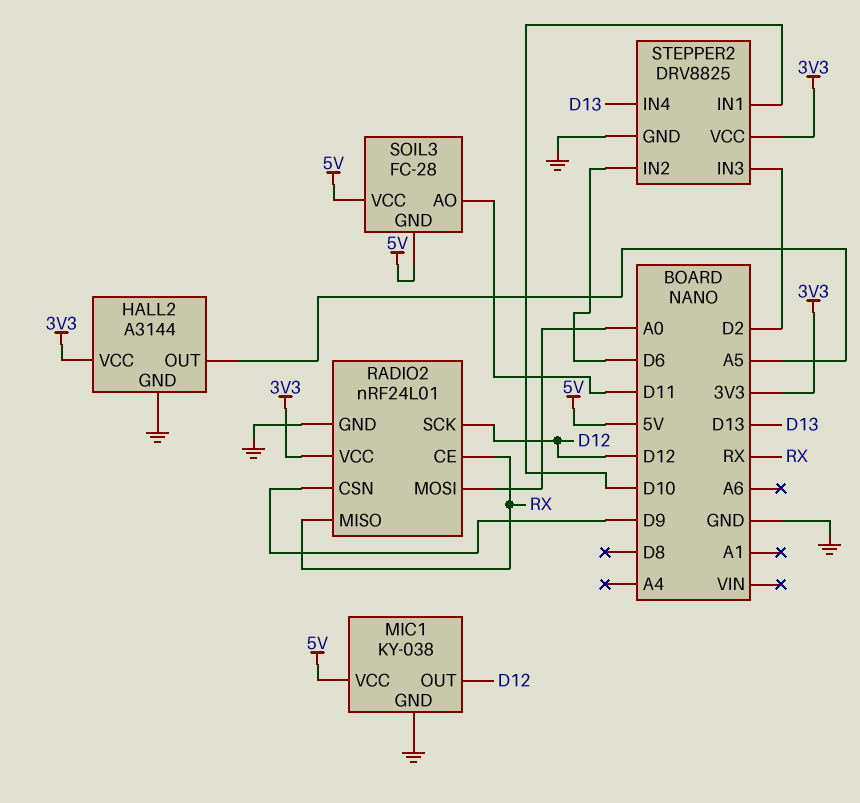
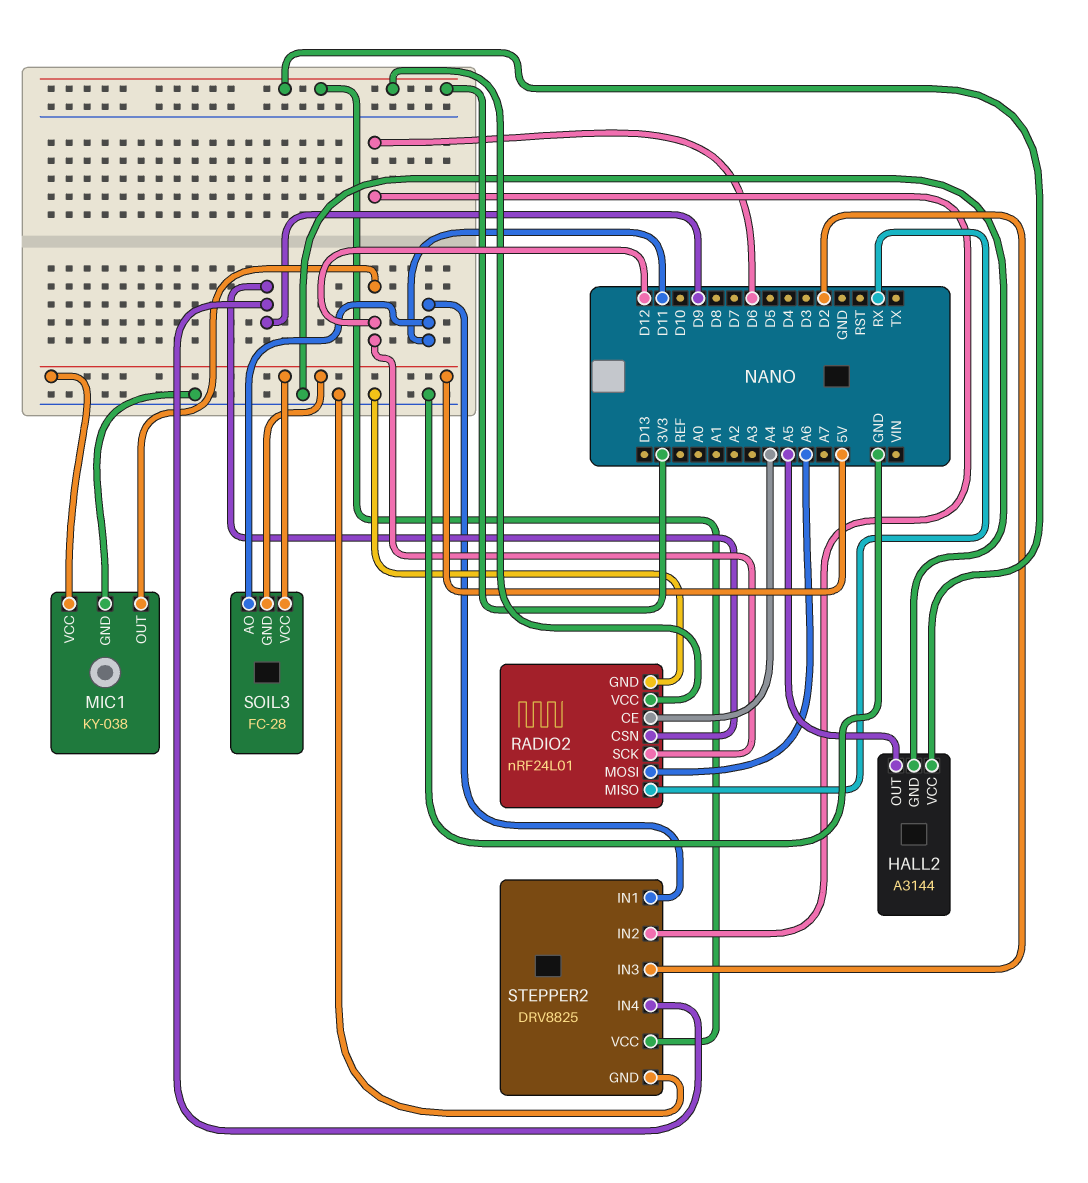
RADIO2 pin CE: RX -> A4
RADIO2 pin MOSI: A0 -> A6
STEPPER2 pin IN1: D10 -> D11
STEPPER2 pin IN4: D13 -> D9

